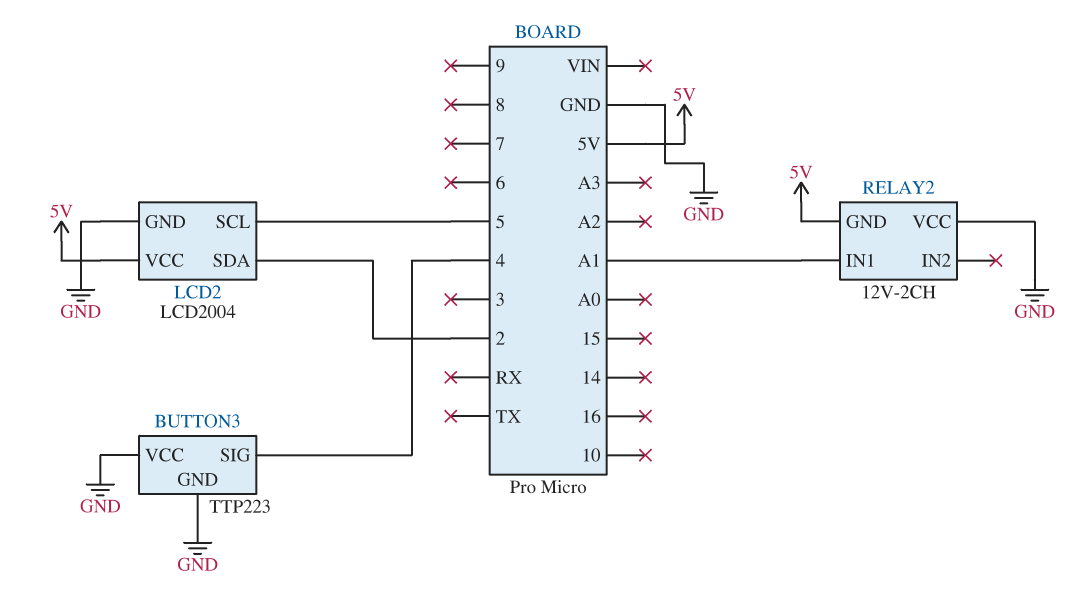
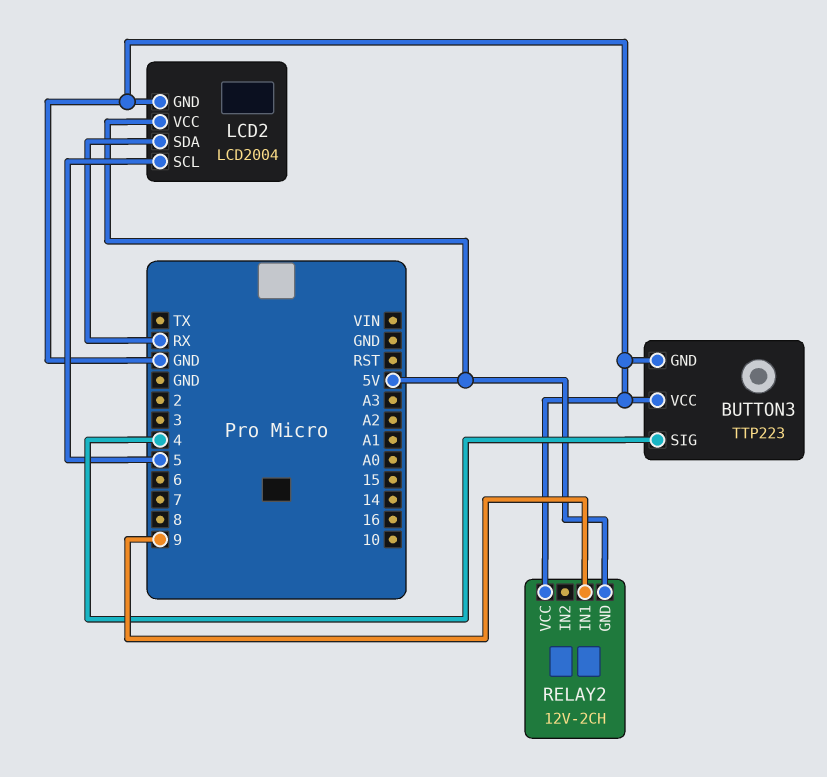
LCD2 pin SDA: 2 -> RX
RELAY2 pin IN1: A1 -> 9

